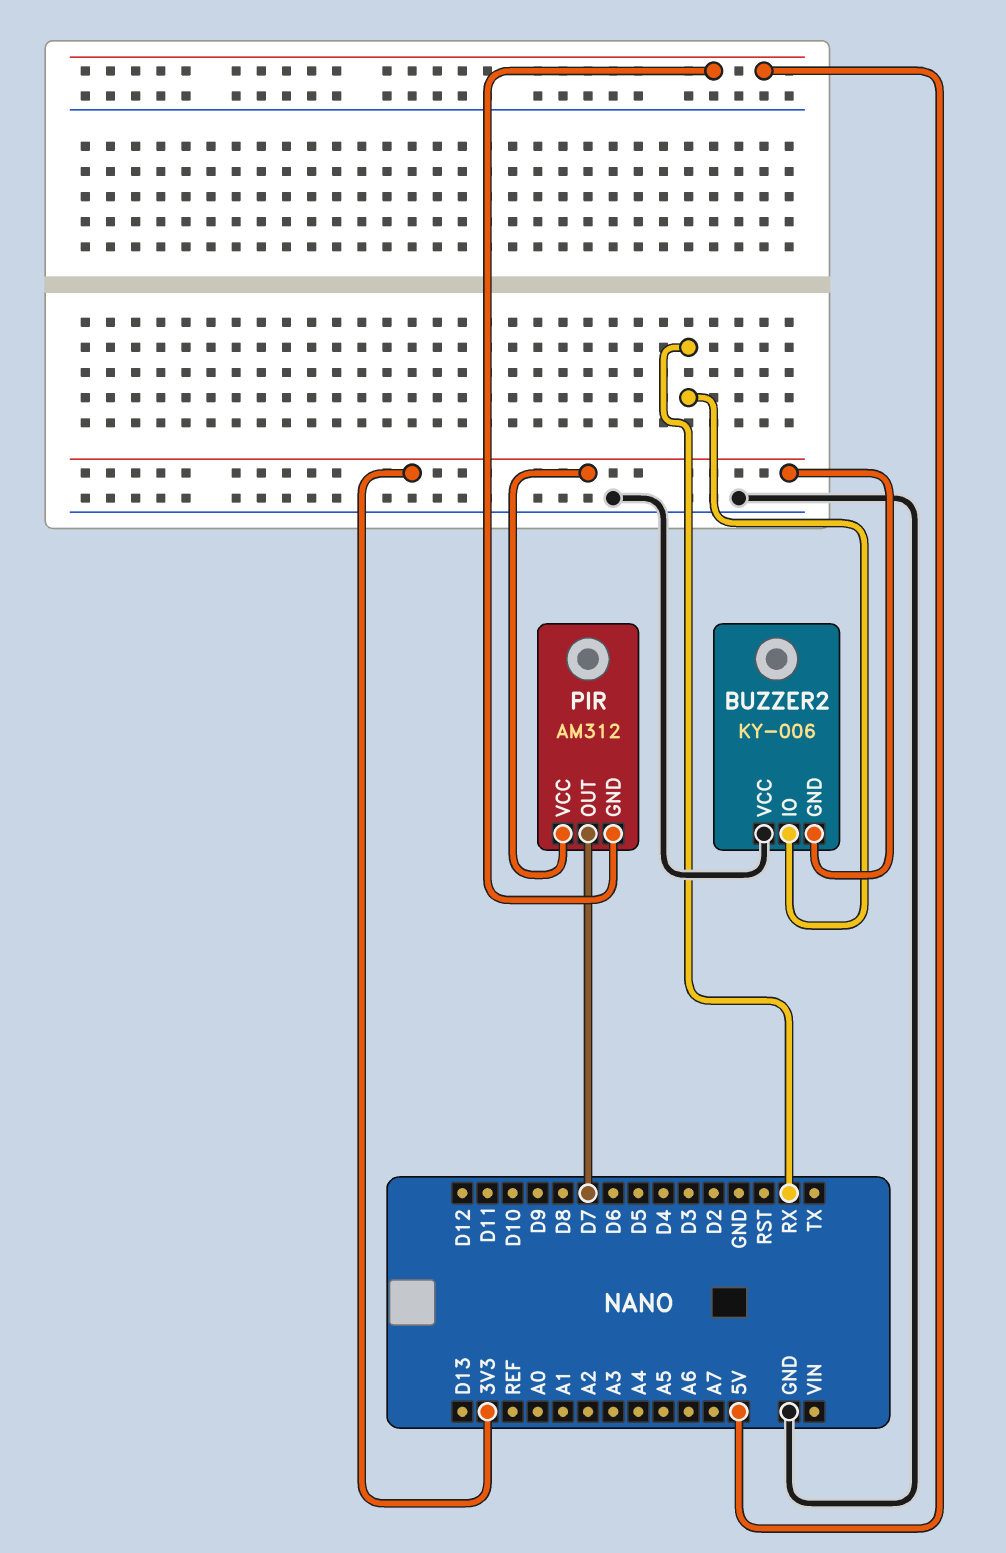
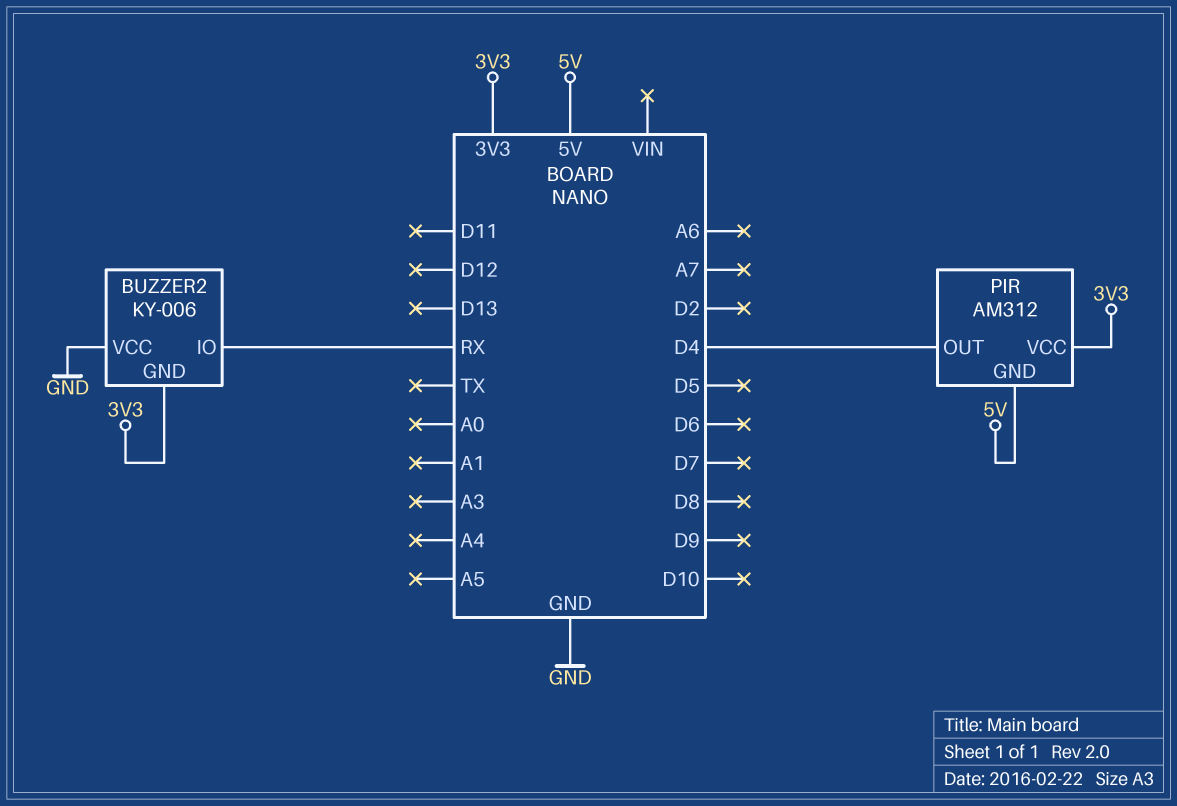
PIR pin OUT: D7 -> D4

